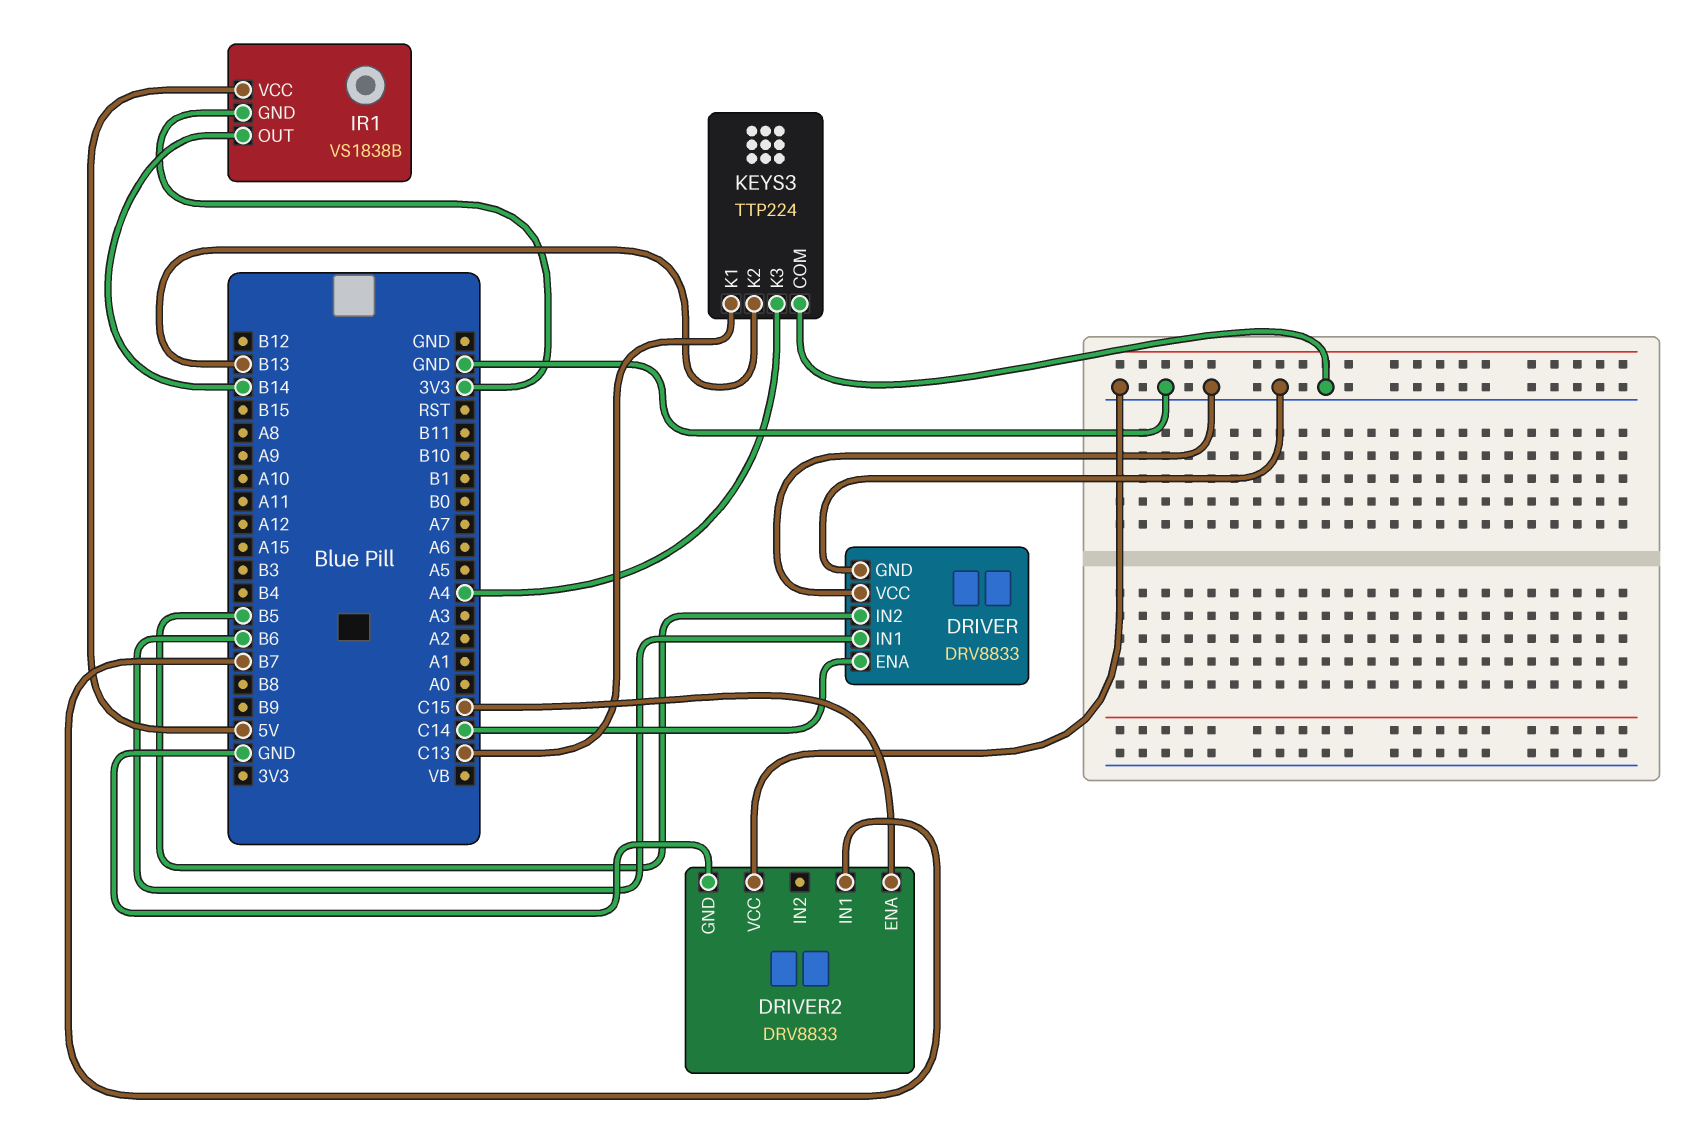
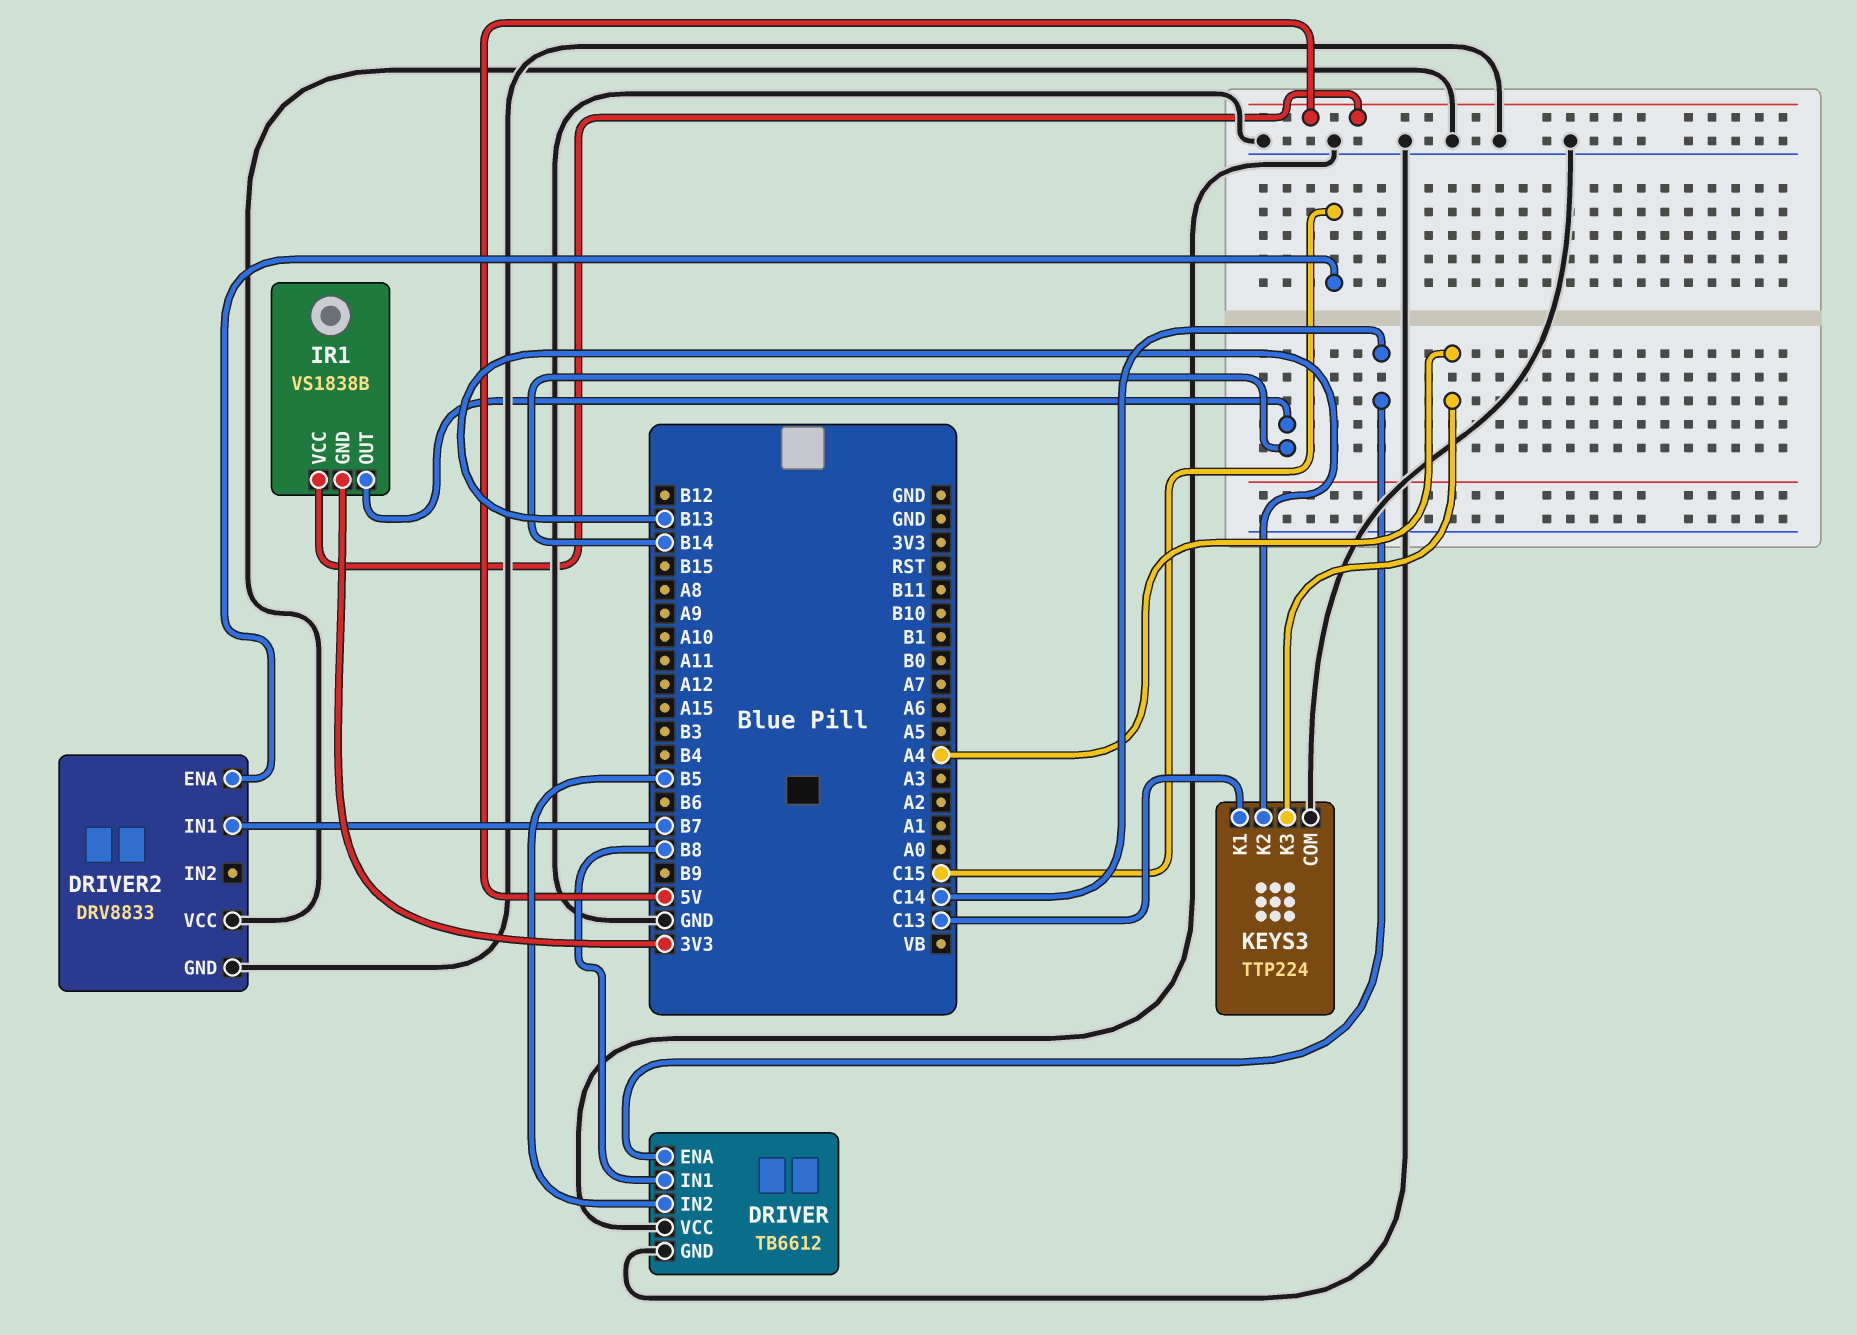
DRIVER: DRV8833 -> TB6612
DRIVER pin IN1: B6 -> B8

